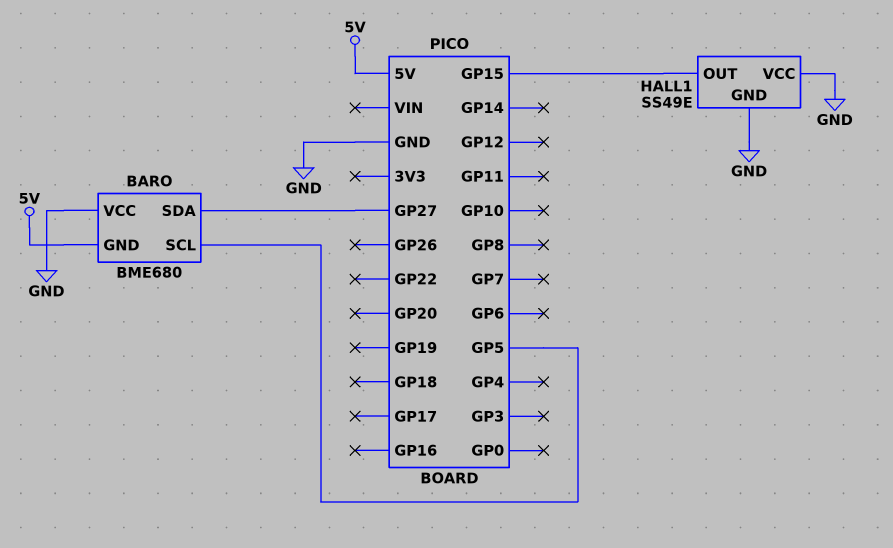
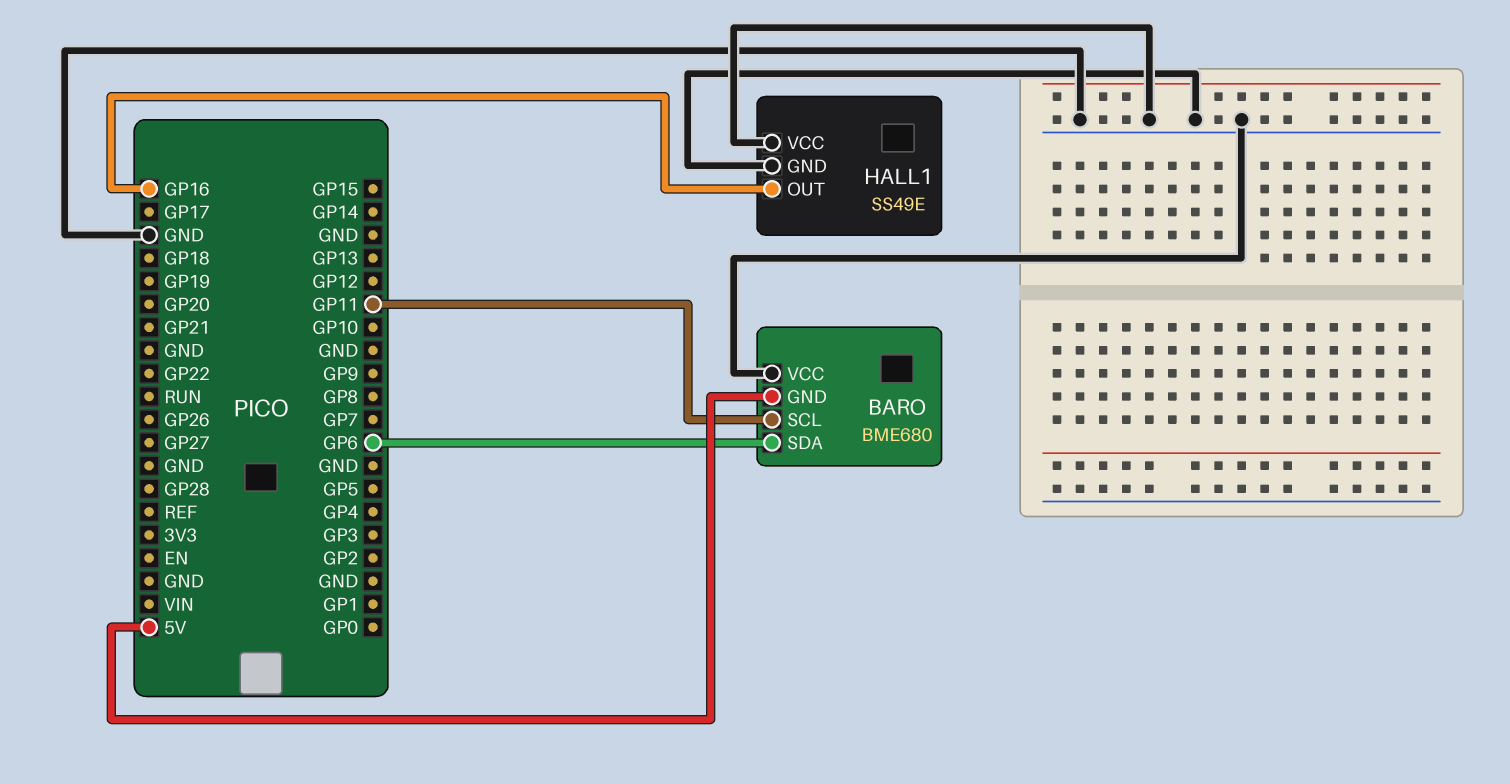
BARO pin SCL: GP5 -> GP11
BARO pin SDA: GP27 -> GP6
HALL1 pin OUT: GP15 -> GP16

